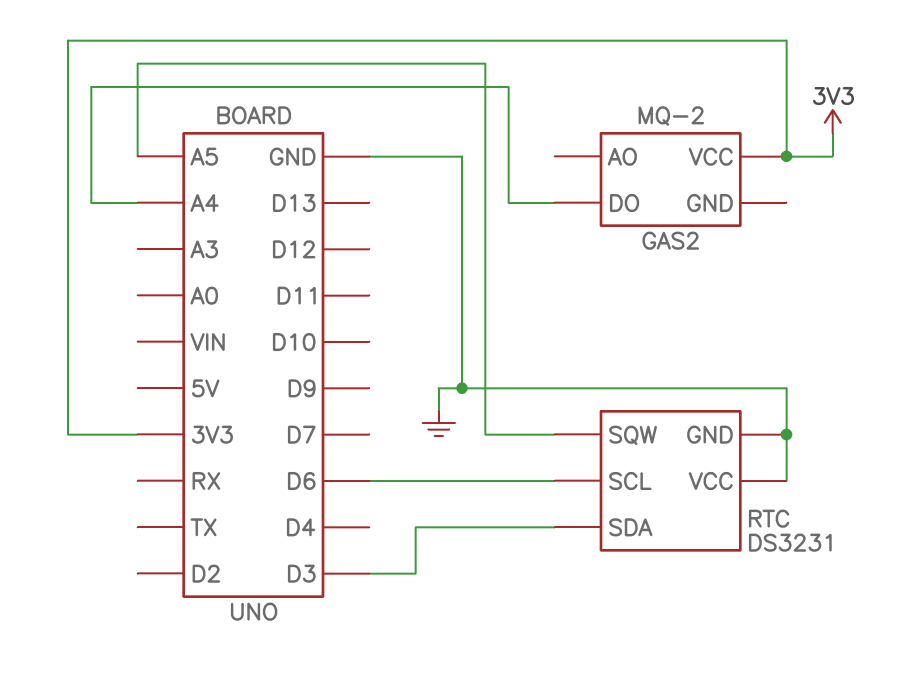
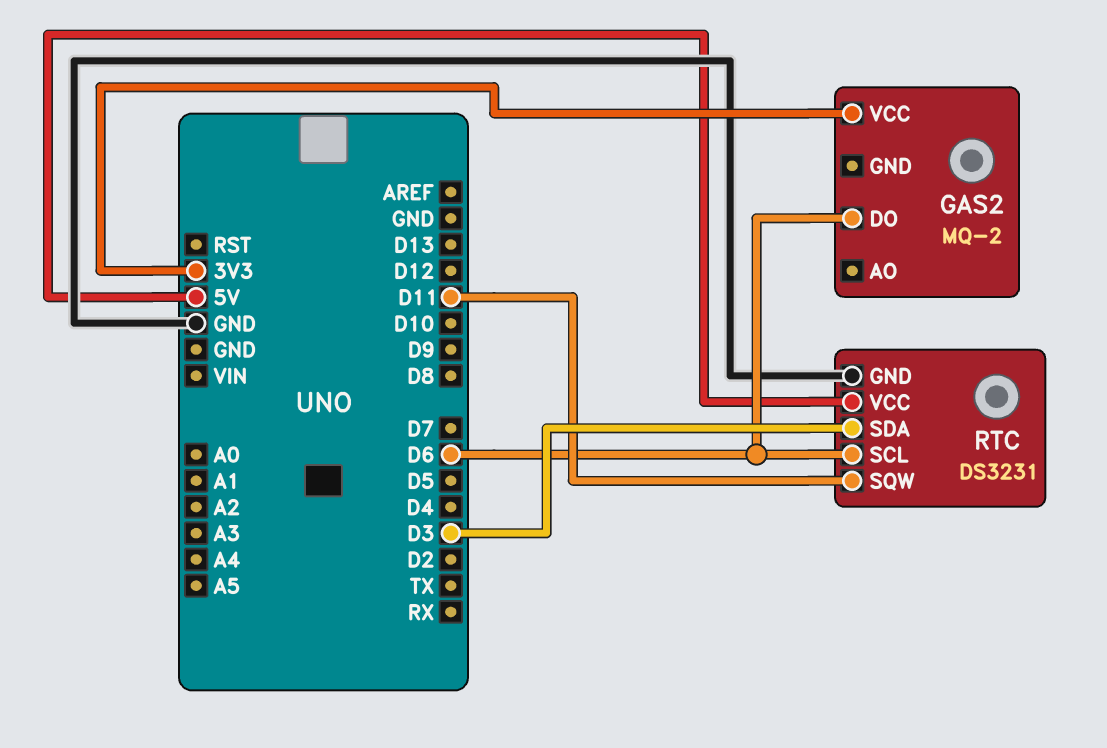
GAS2 pin DO: A4 -> D6
RTC pin SQW: A5 -> D11
RTC pin VCC: GND -> 5V

